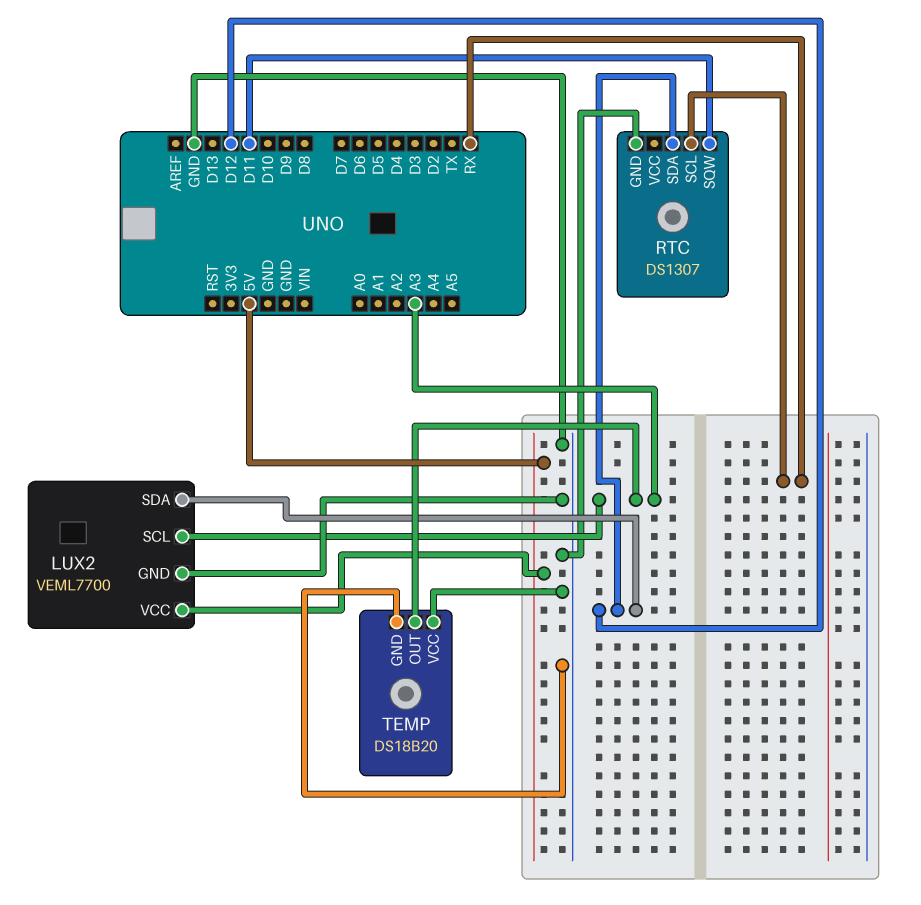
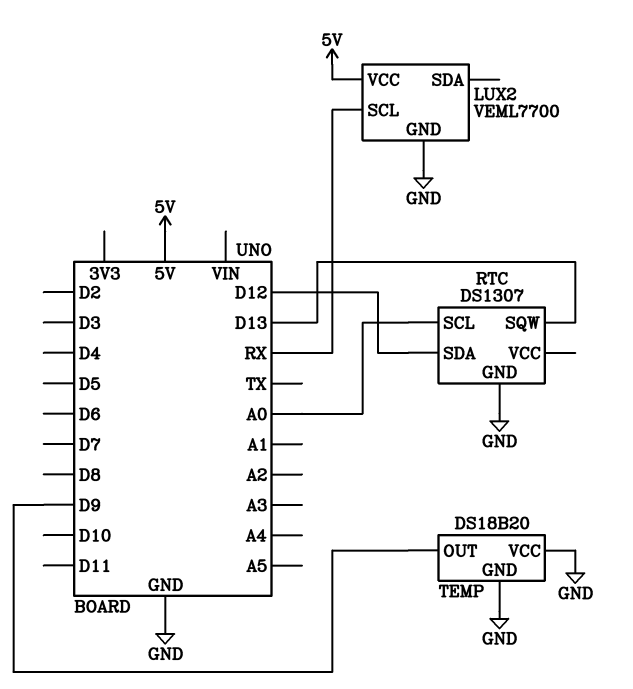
LUX2 pin SCL: A3 -> RX
LUX2 pin SDA: D12 -> none
RTC pin SCL: RX -> A0
RTC pin SQW: D11 -> D13
TEMP pin OUT: A3 -> D9

